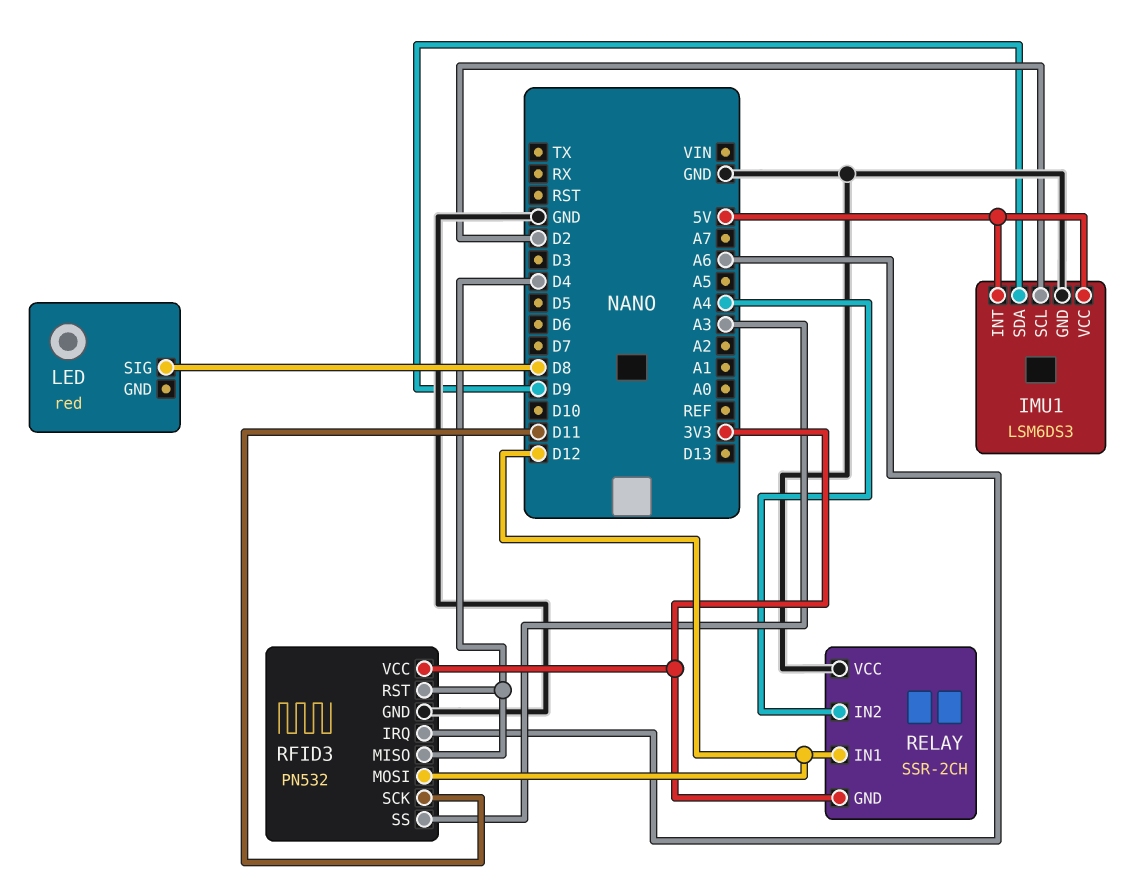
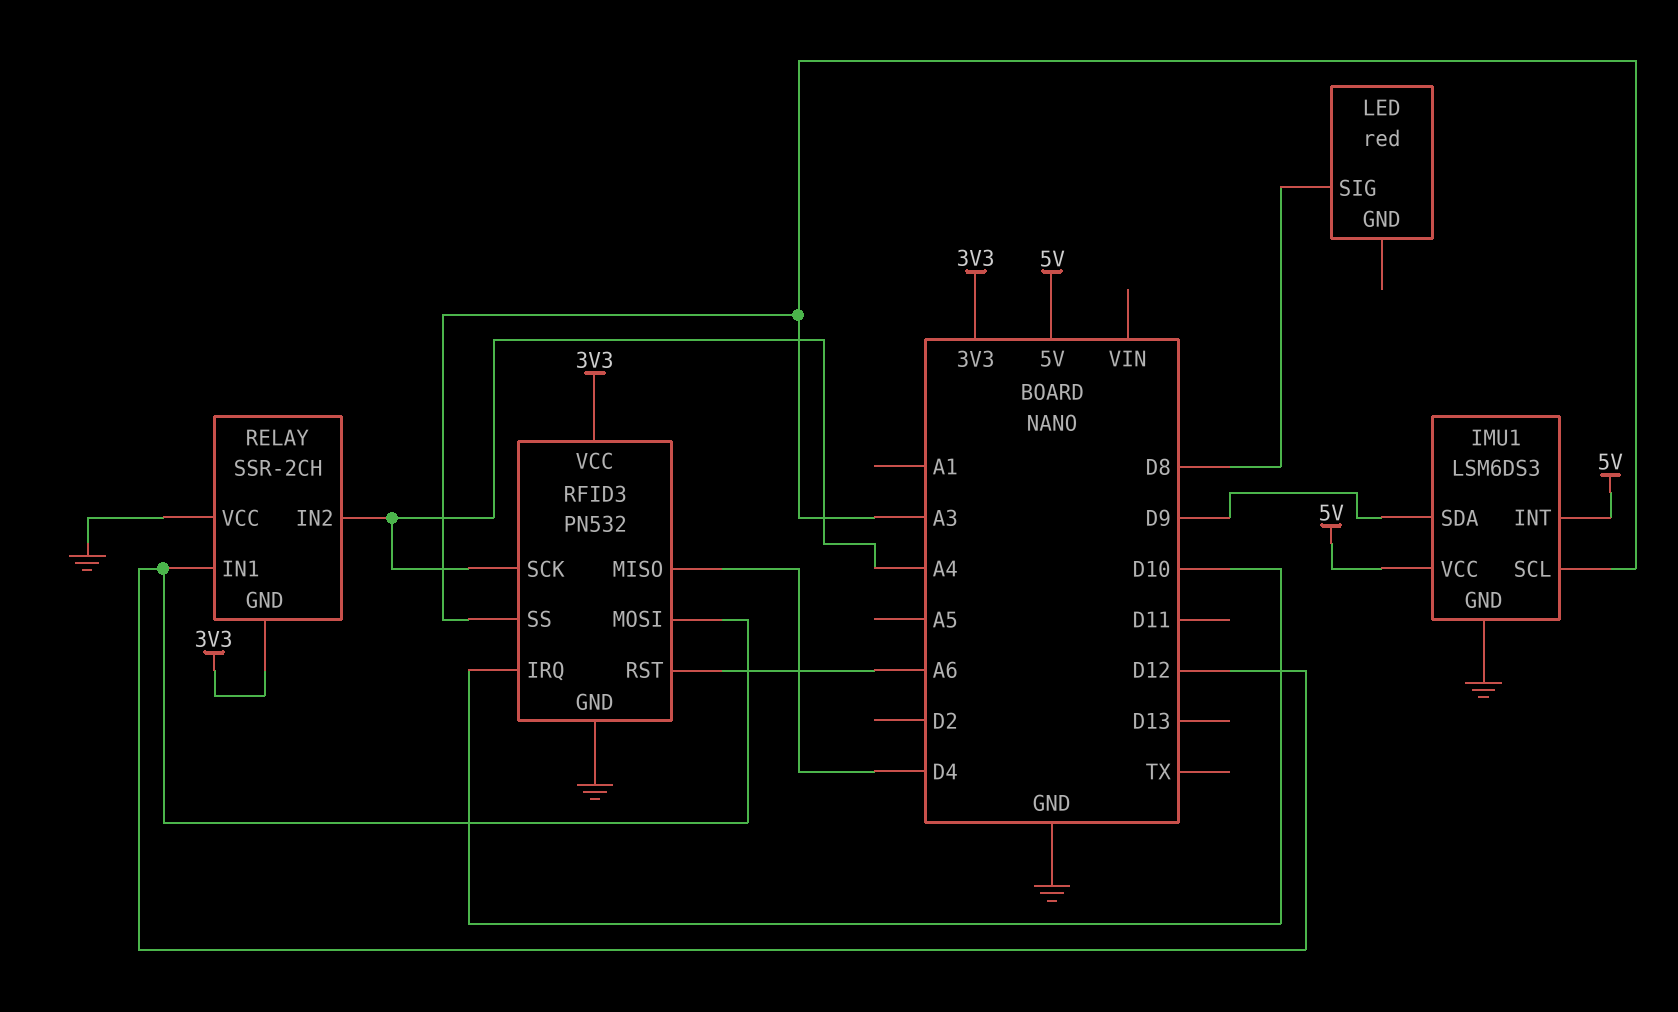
IMU1 pin SCL: D2 -> A3
RFID3 pin IRQ: A6 -> D10
RFID3 pin RST: D4 -> A6
RFID3 pin SCK: D11 -> A4

